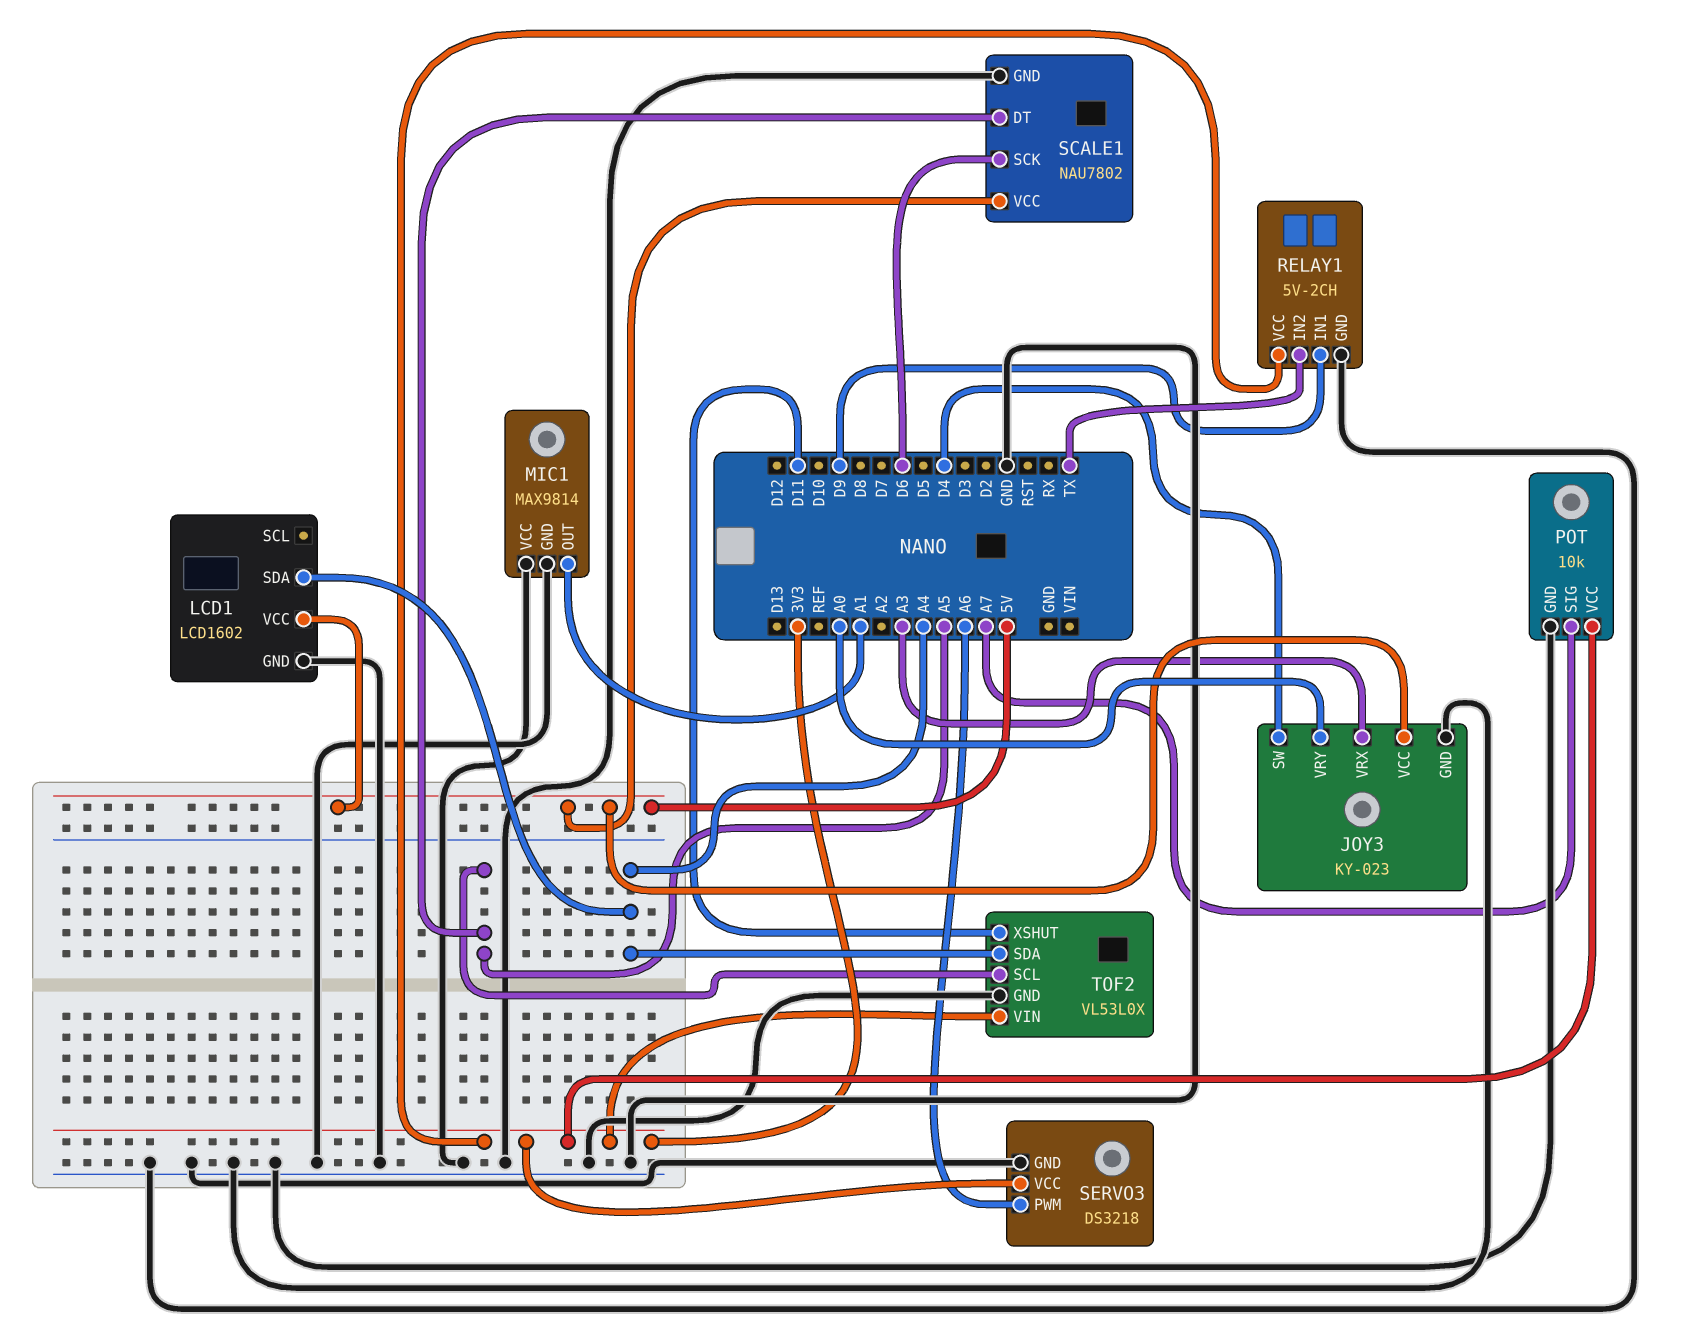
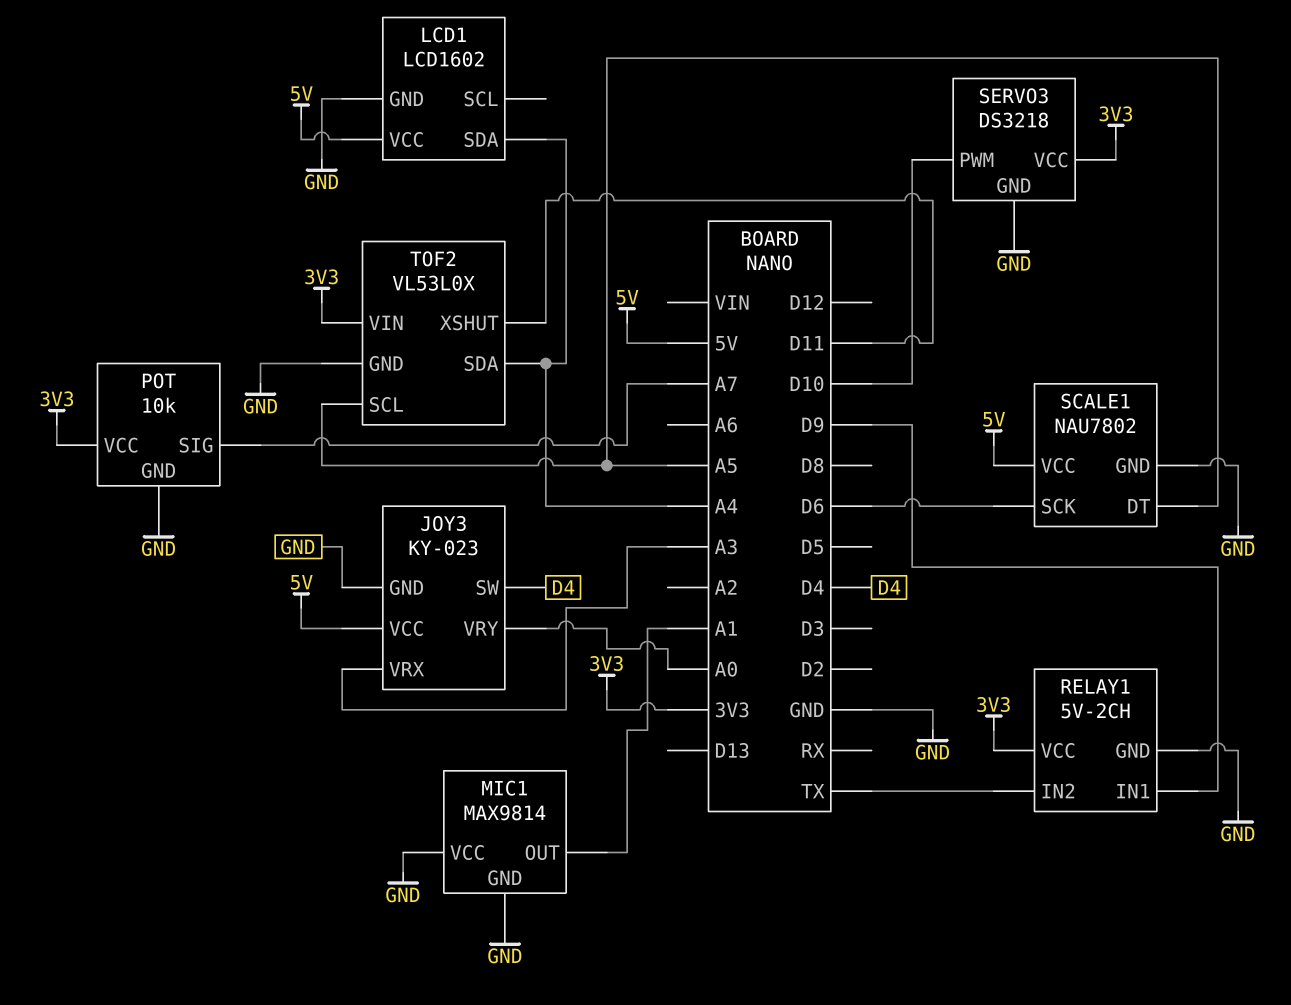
SERVO3 pin PWM: A6 -> D10

